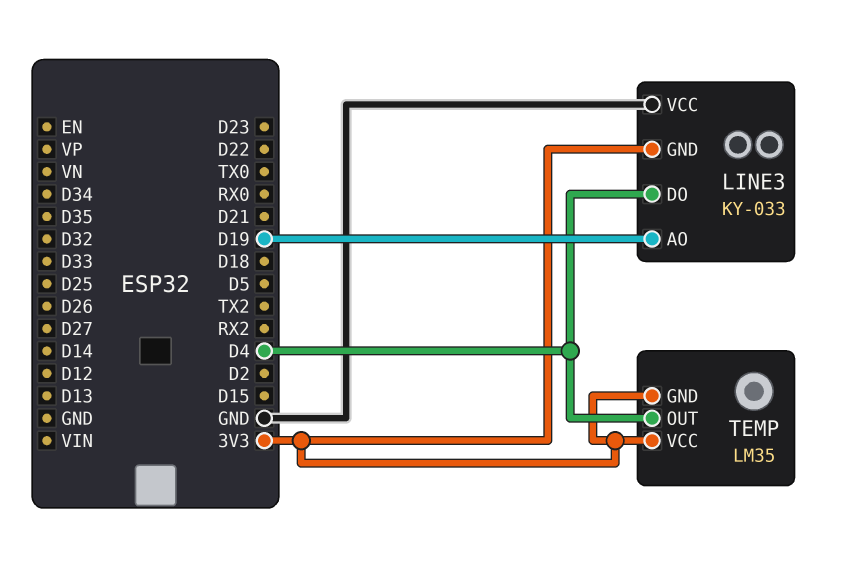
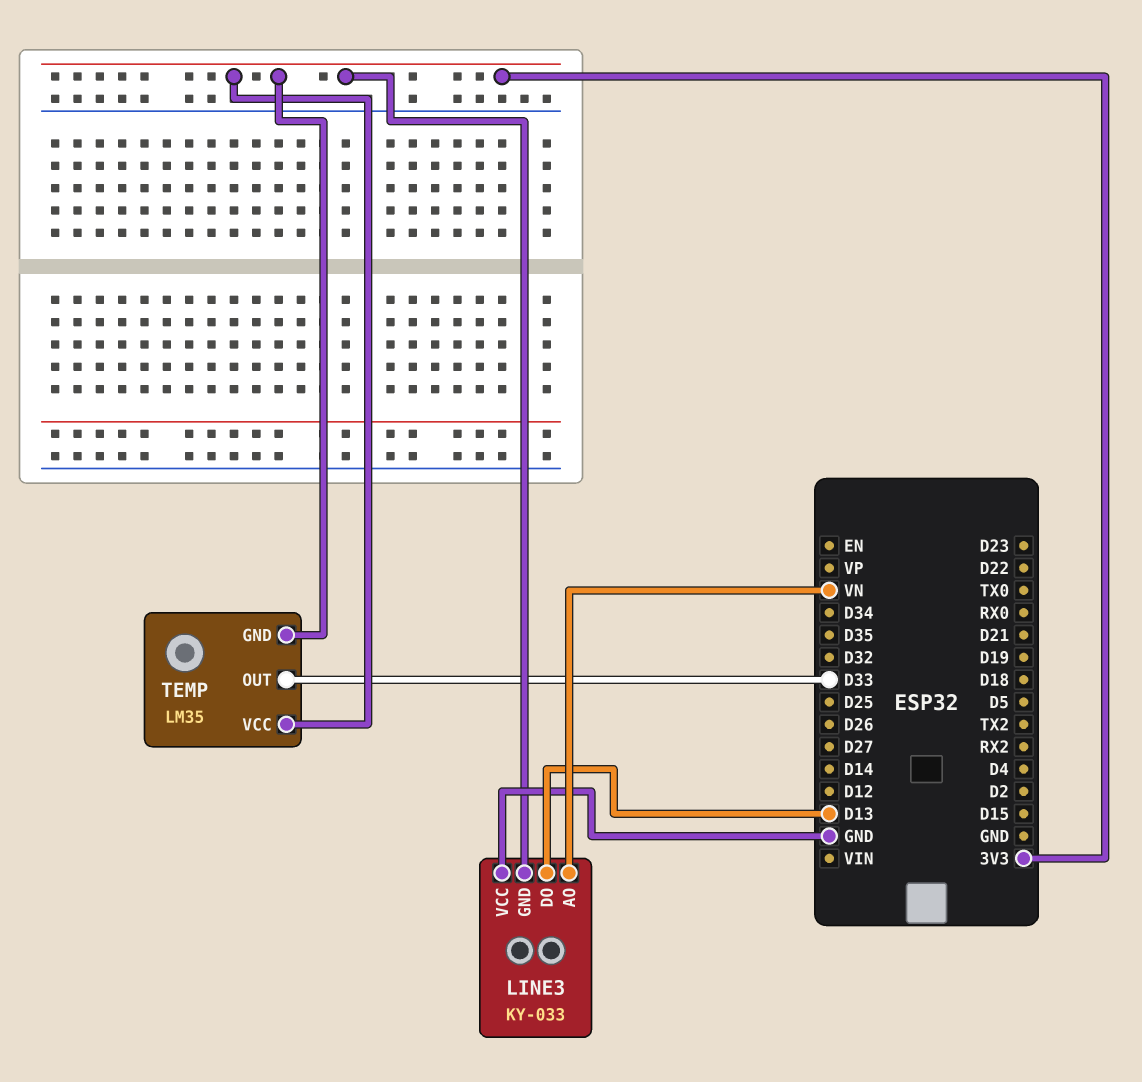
LINE3 pin AO: D19 -> VN
LINE3 pin DO: D4 -> D13
TEMP pin OUT: D4 -> D33

